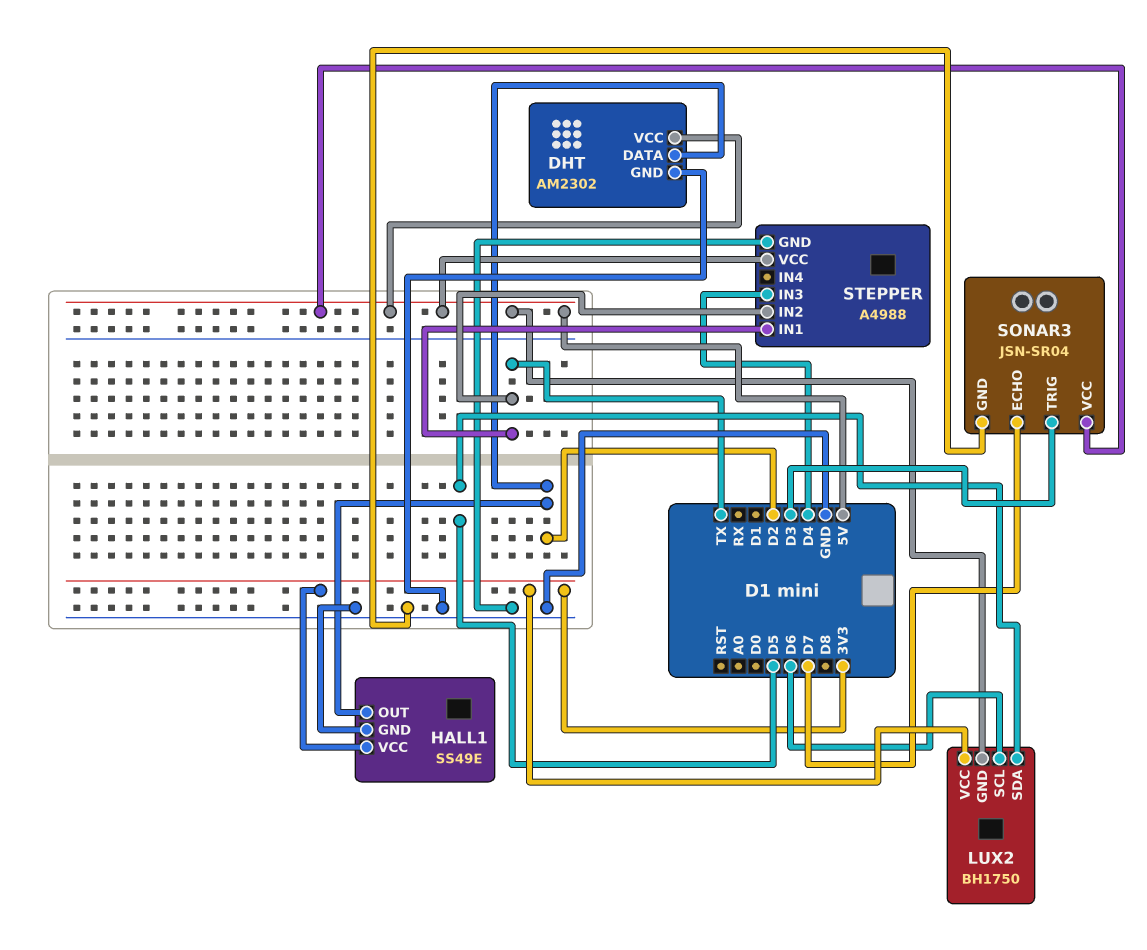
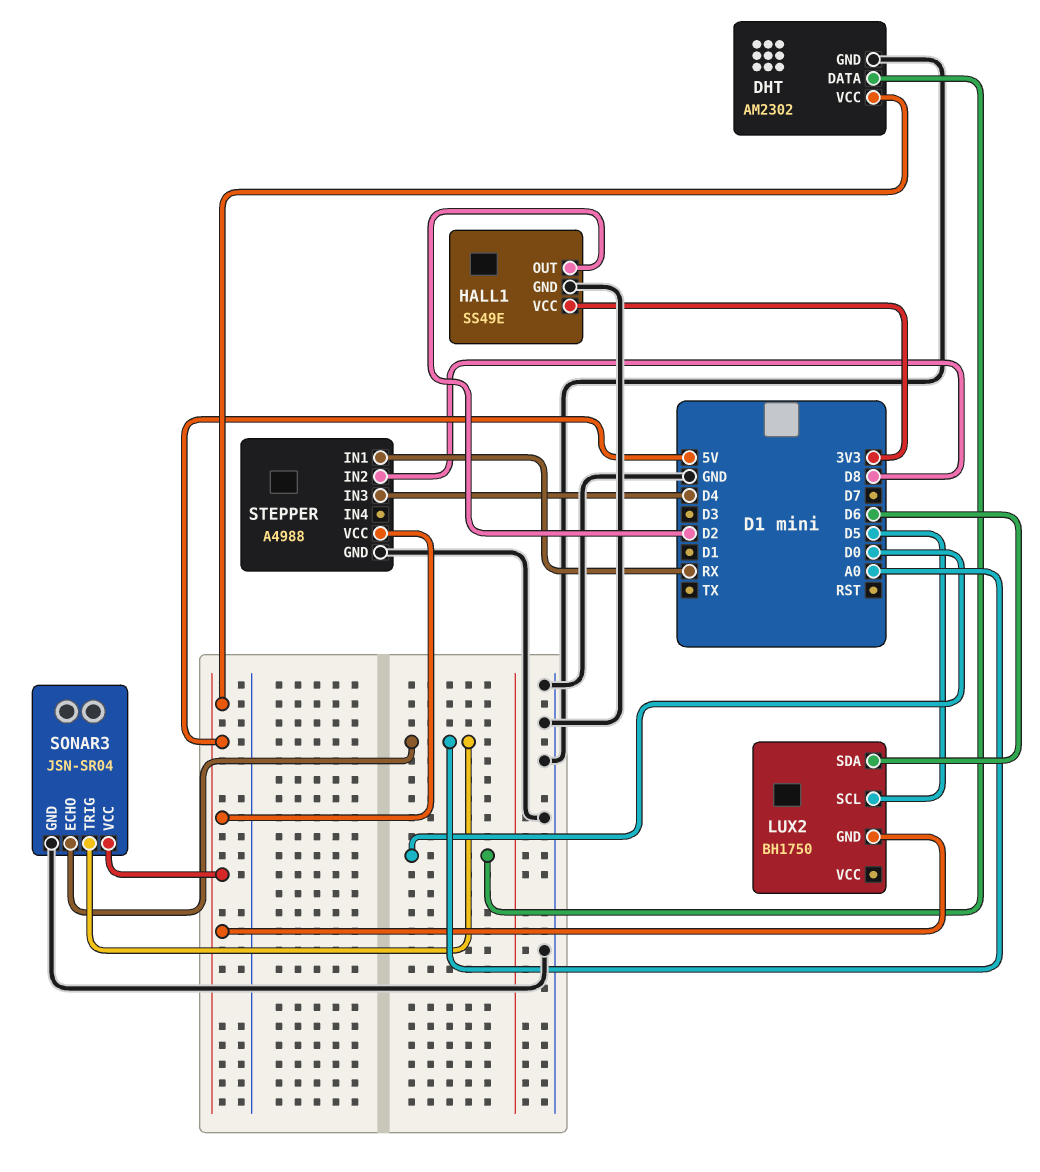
DHT pin DATA: D2 -> D0
LUX2 pin SCL: D6 -> D5
LUX2 pin SDA: D5 -> D6
LUX2 pin VCC: 3V3 -> none
SONAR3 pin ECHO: D7 -> A0
SONAR3 pin TRIG: D3 -> A0
STEPPER pin IN1: TX -> RX
STEPPER pin IN2: TX -> D8

